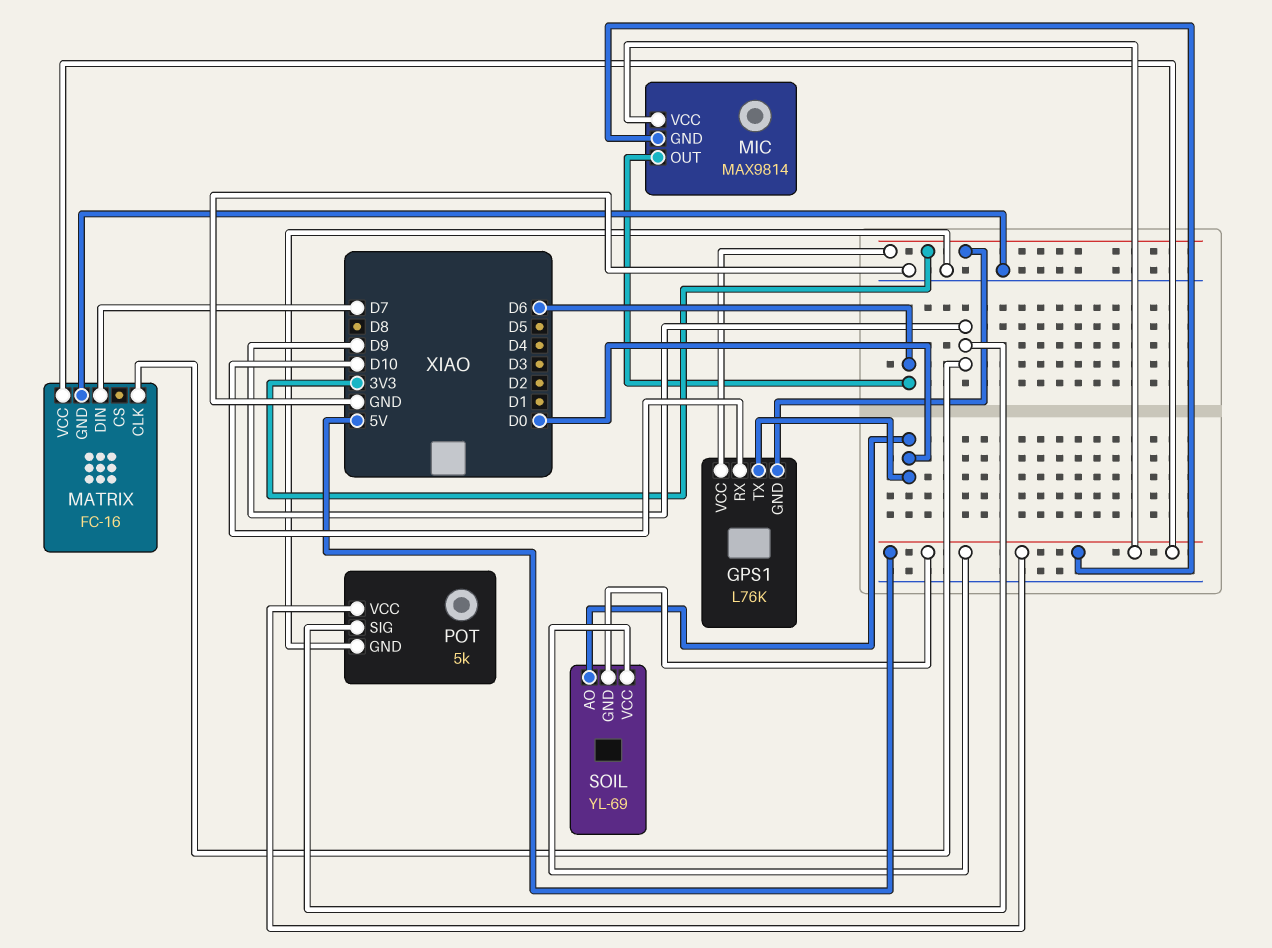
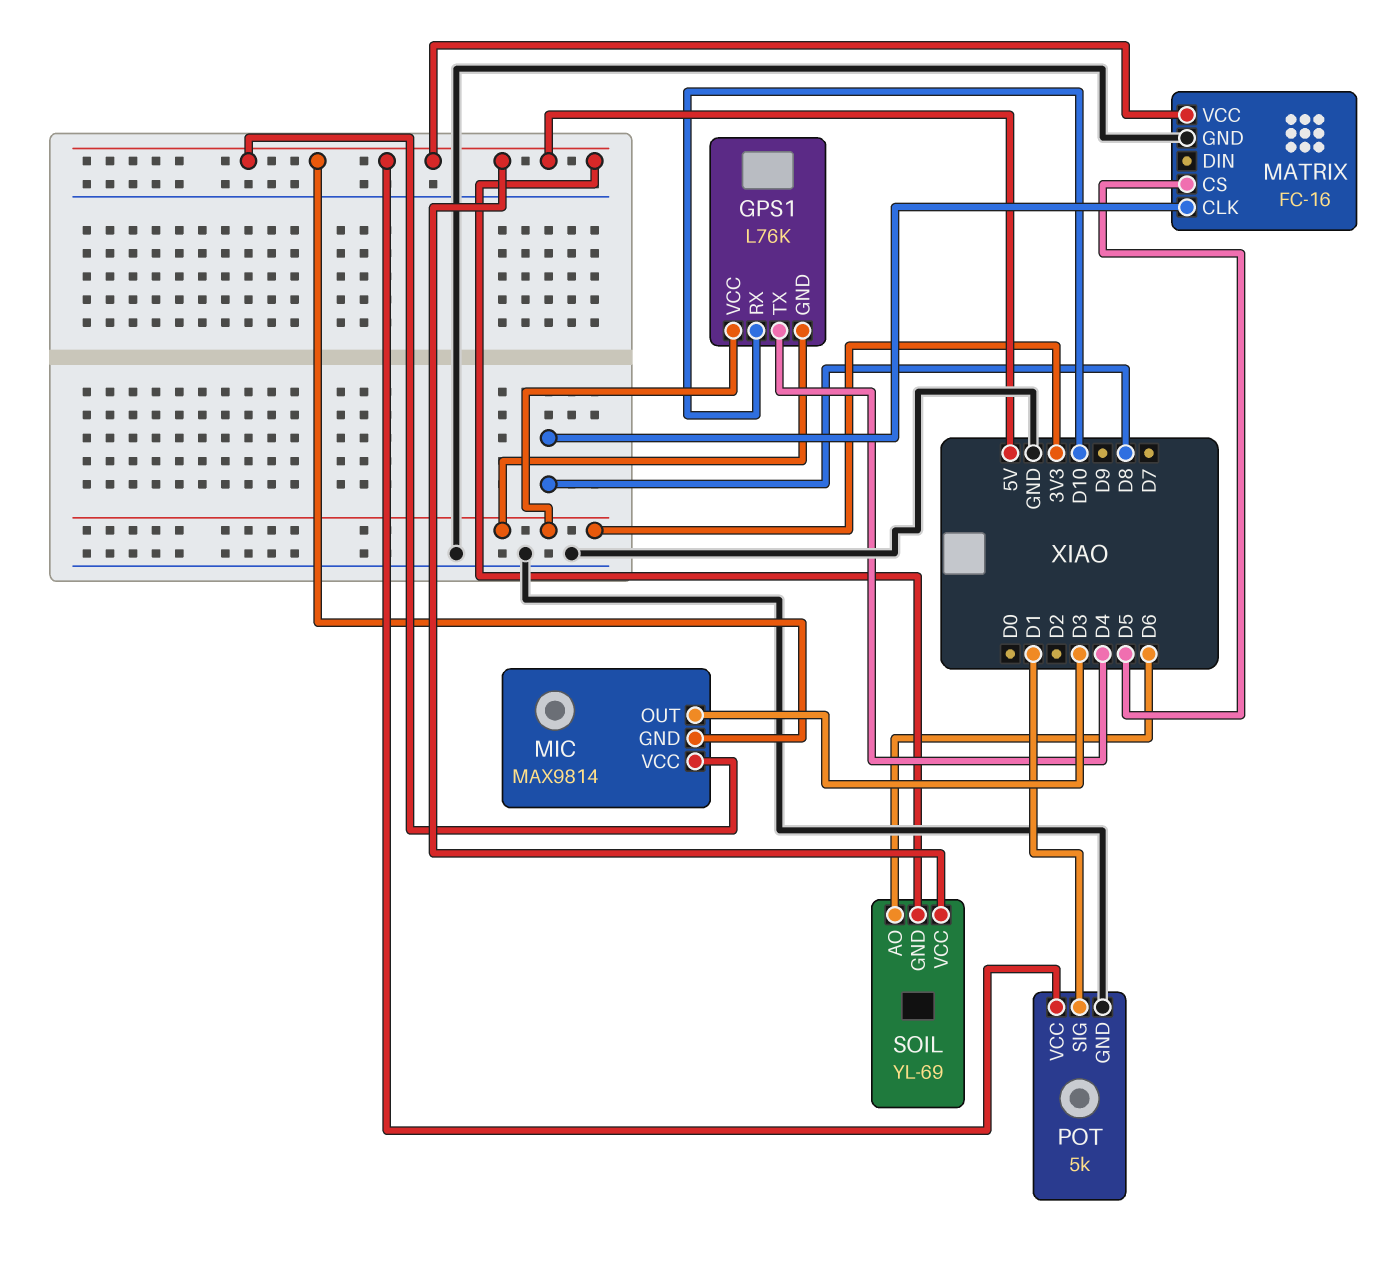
GPS1 pin TX: D0 -> D4
MATRIX pin CLK: D9 -> D8
MATRIX pin CS: none -> D5
MATRIX pin DIN: D7 -> none
MIC pin OUT: D6 -> D3
POT pin SIG: D9 -> D1
SOIL pin AO: D0 -> D6

